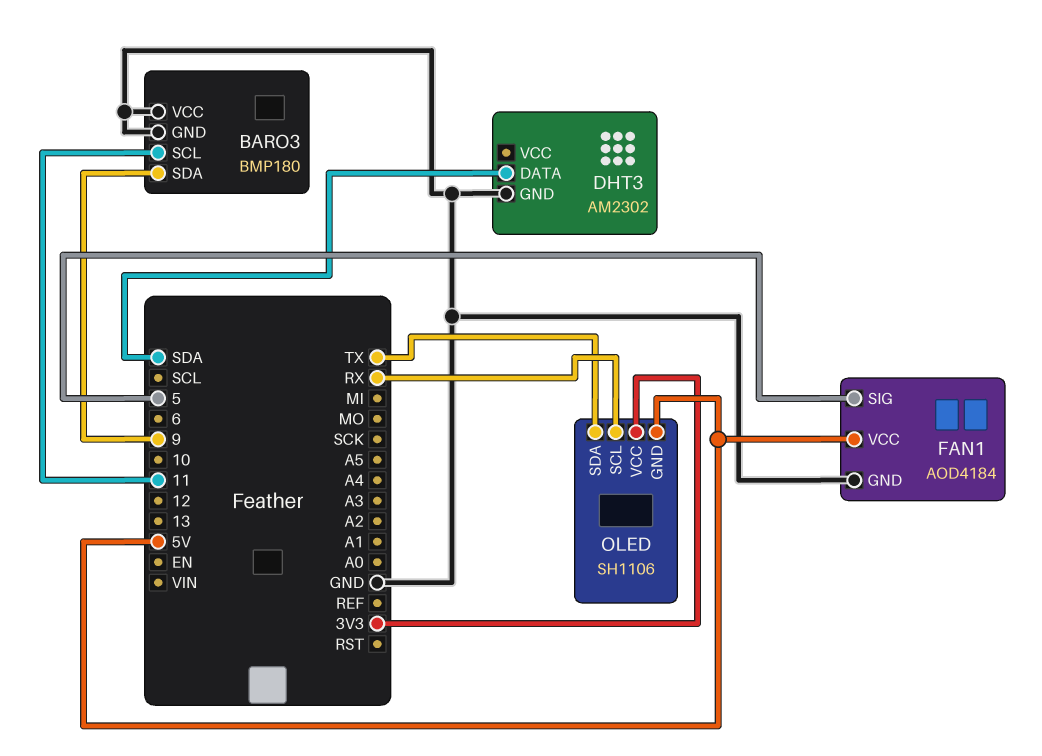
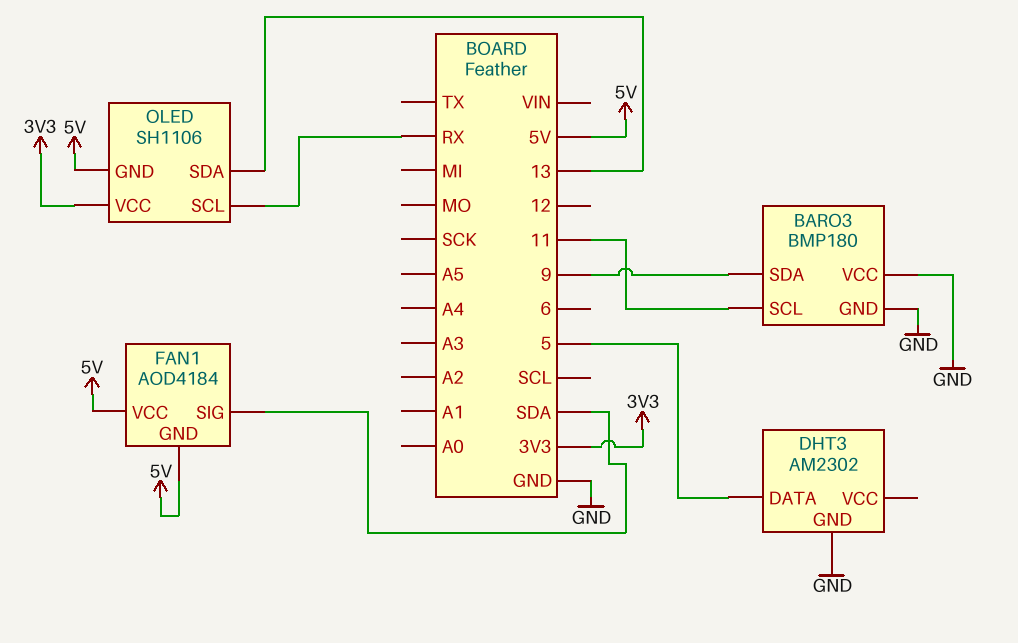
DHT3 pin DATA: SDA -> 5
FAN1 pin GND: GND -> 5V
FAN1 pin SIG: 5 -> SDA
OLED pin SDA: TX -> 13

